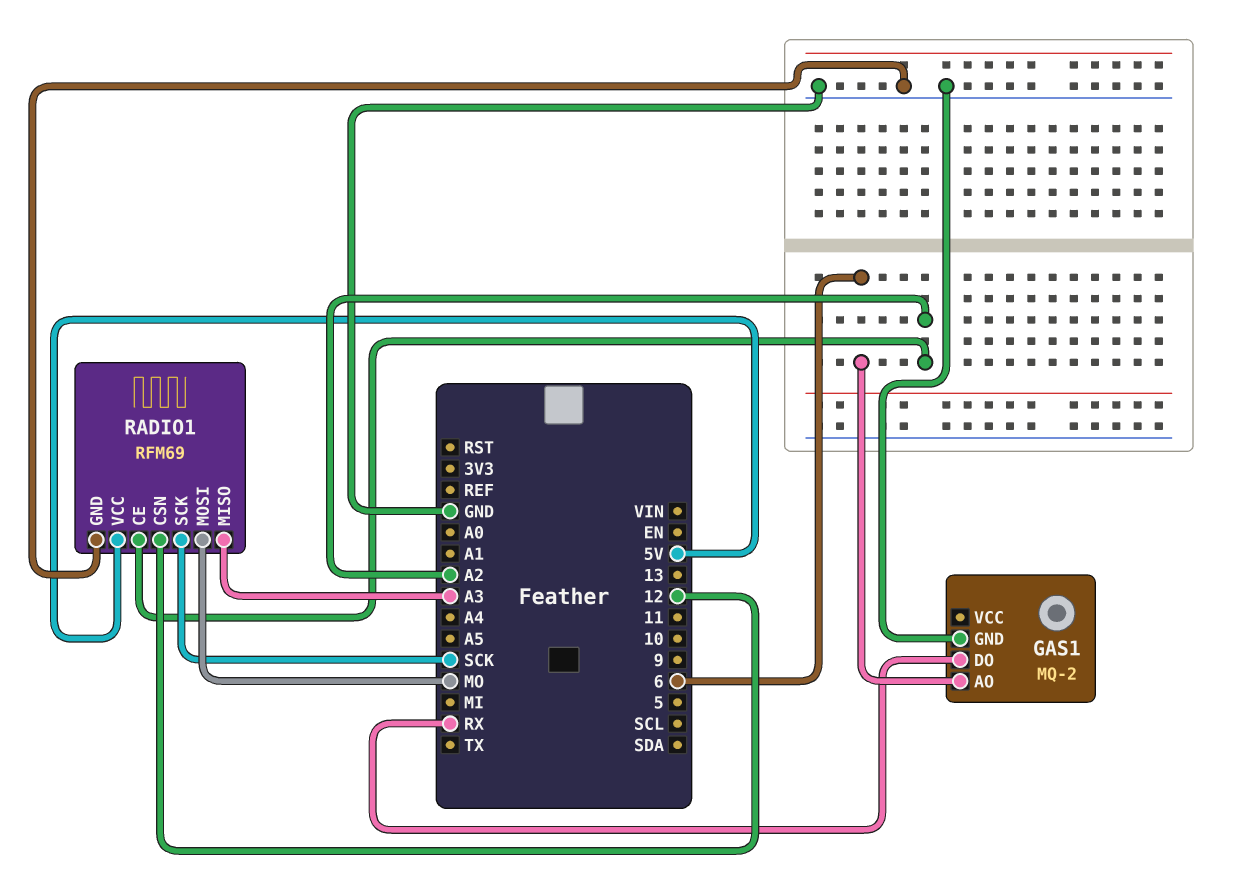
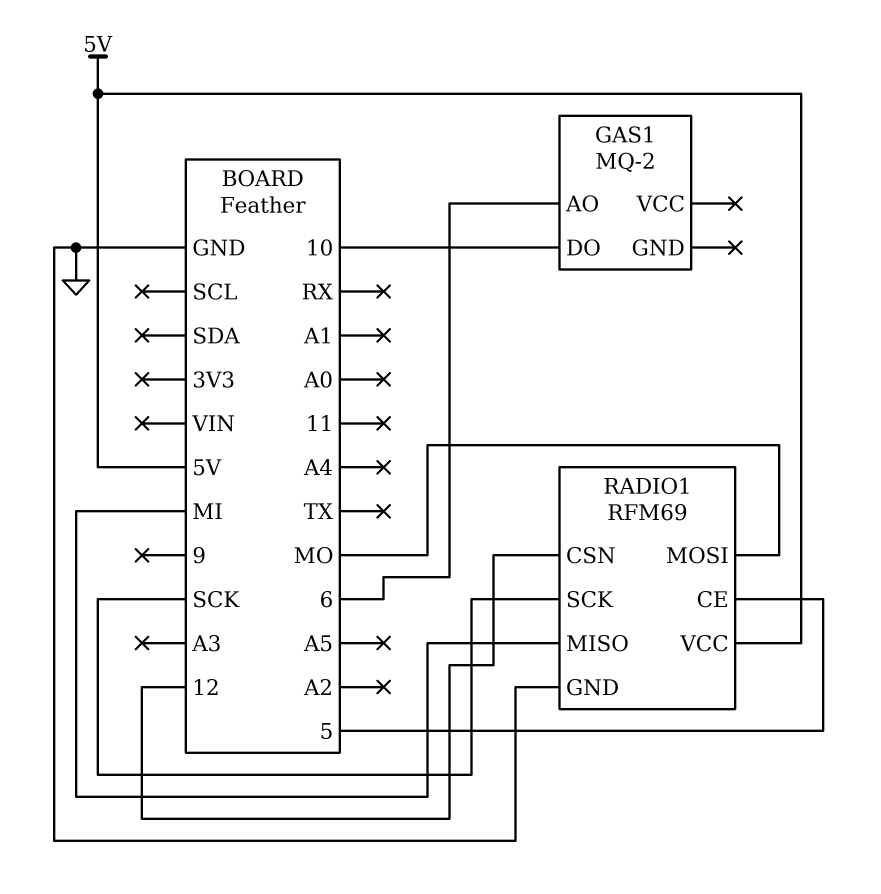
GAS1 pin DO: RX -> 10
GAS1 pin GND: GND -> none
RADIO1 pin CE: A2 -> 5
RADIO1 pin MISO: A3 -> MI

